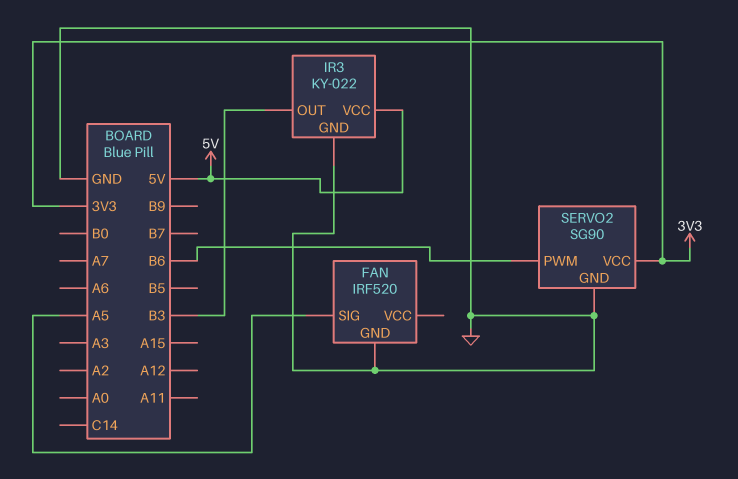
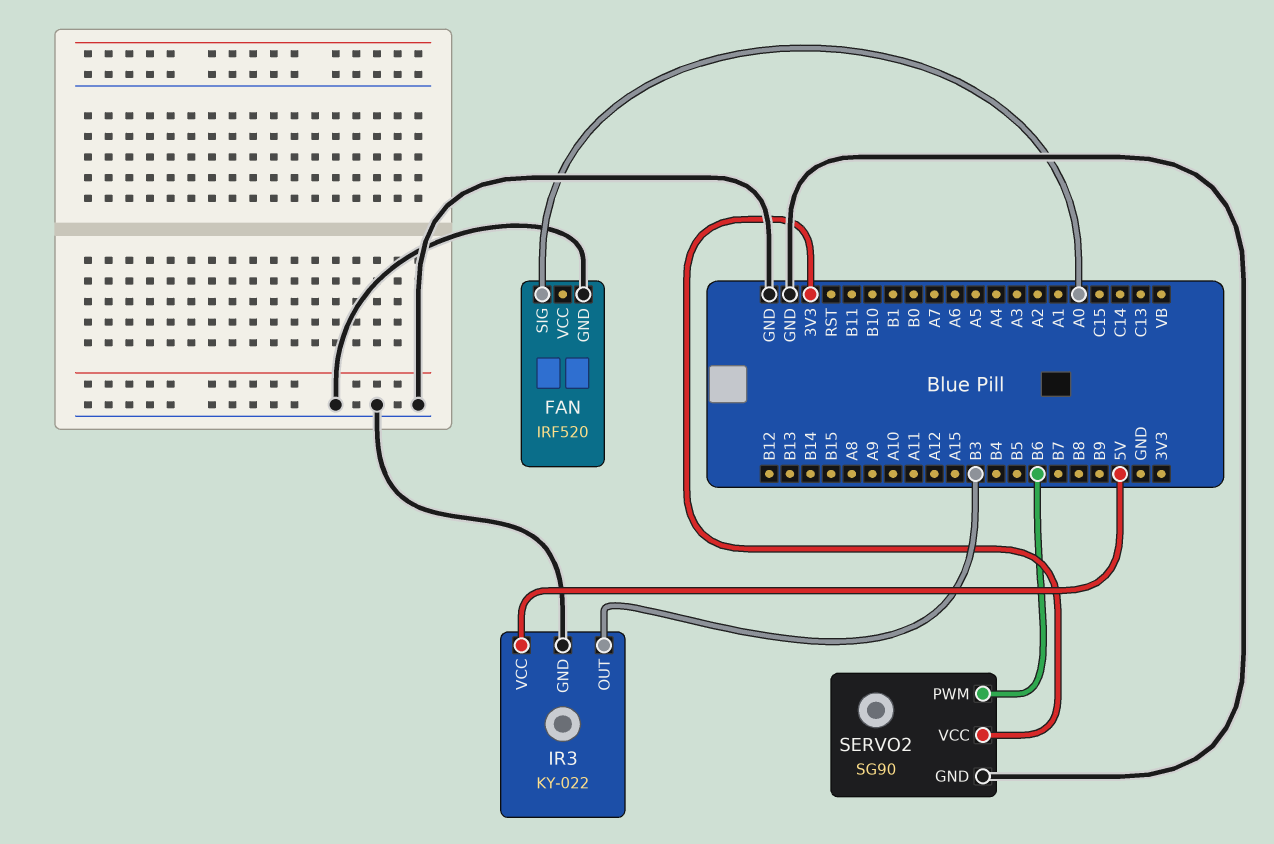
FAN pin SIG: A5 -> A0

